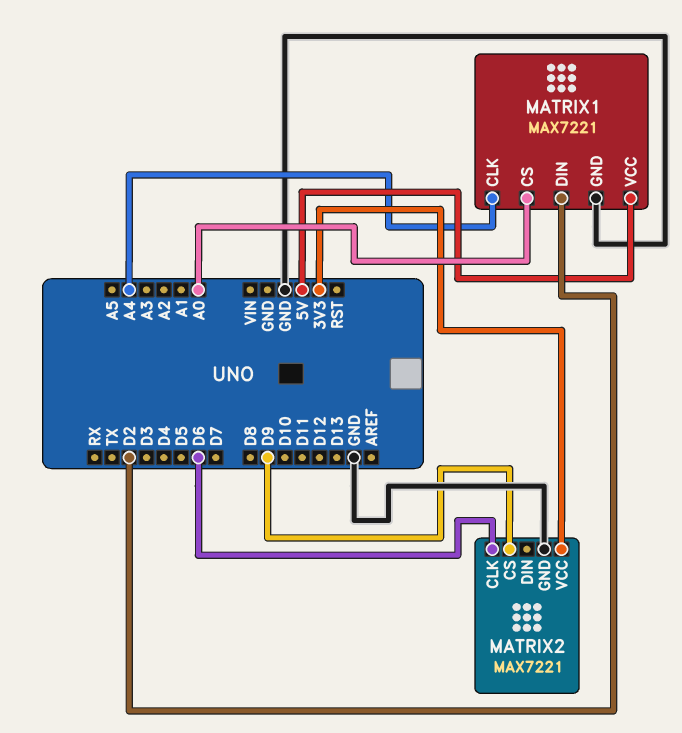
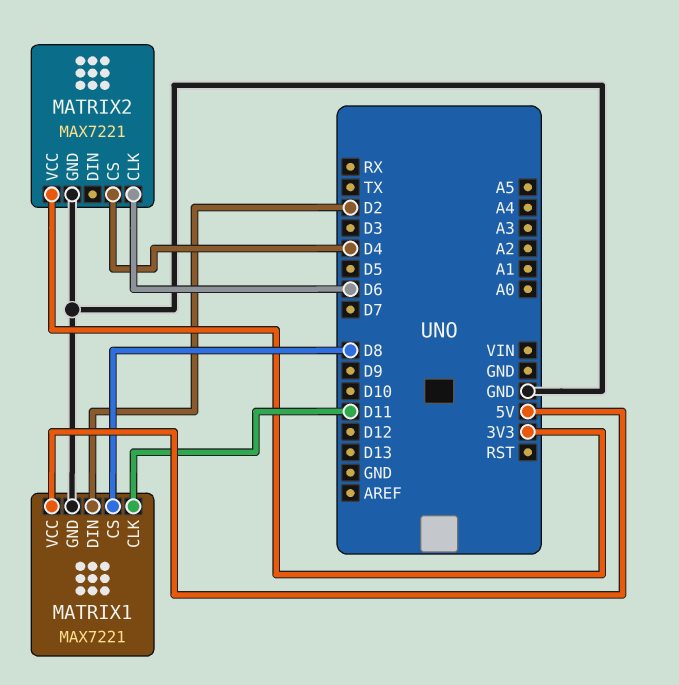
MATRIX1 pin CLK: A4 -> D11
MATRIX1 pin CS: A0 -> D8
MATRIX2 pin CS: D9 -> D4

